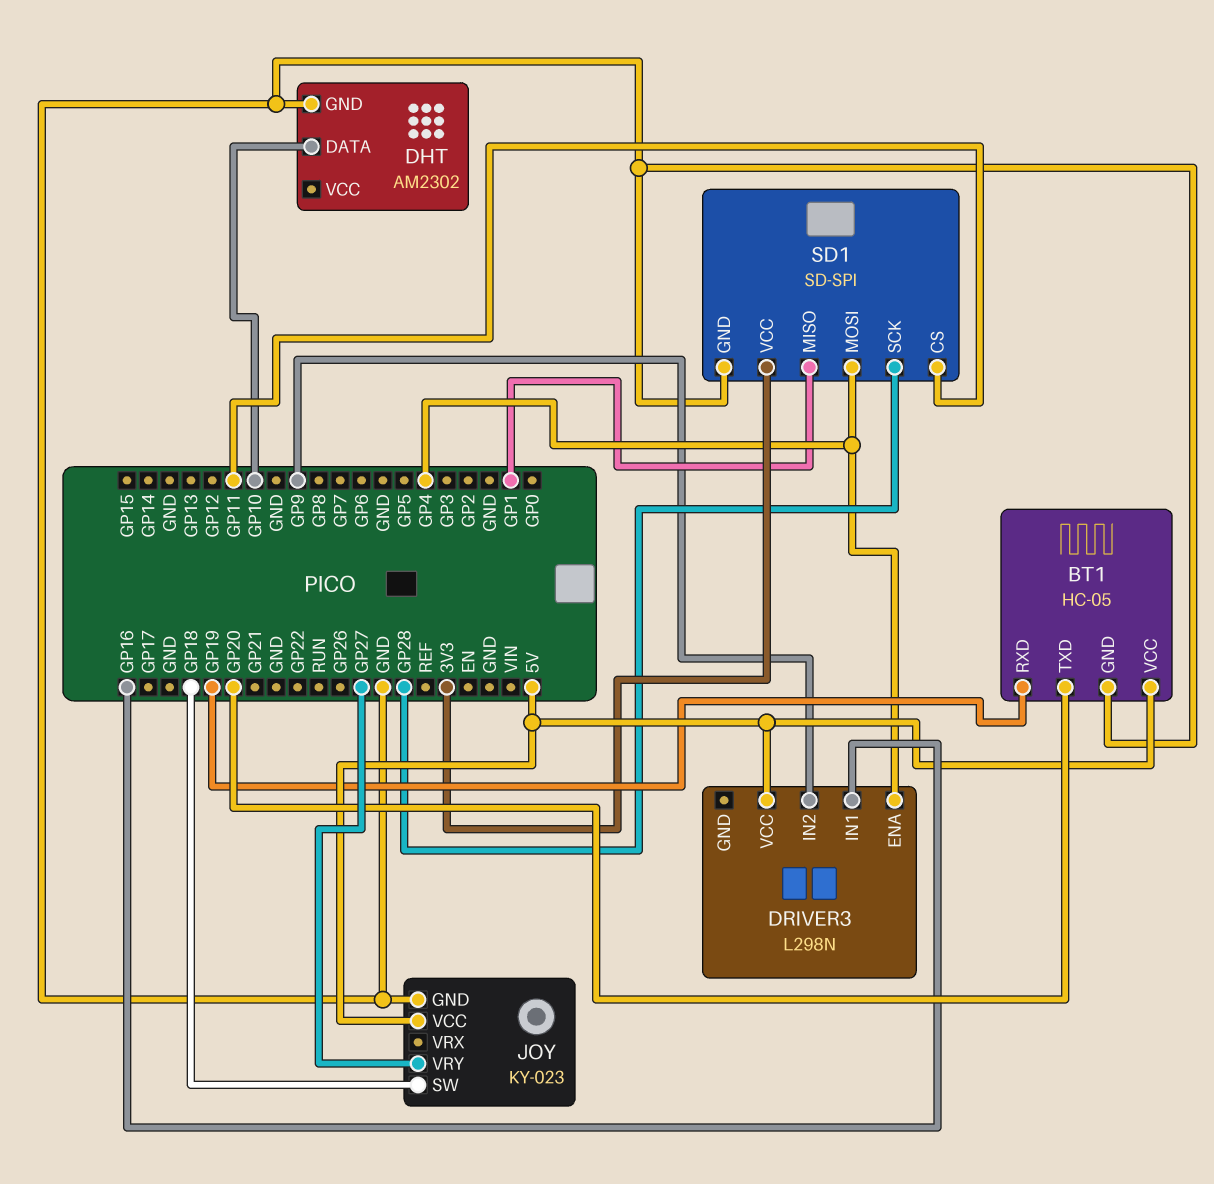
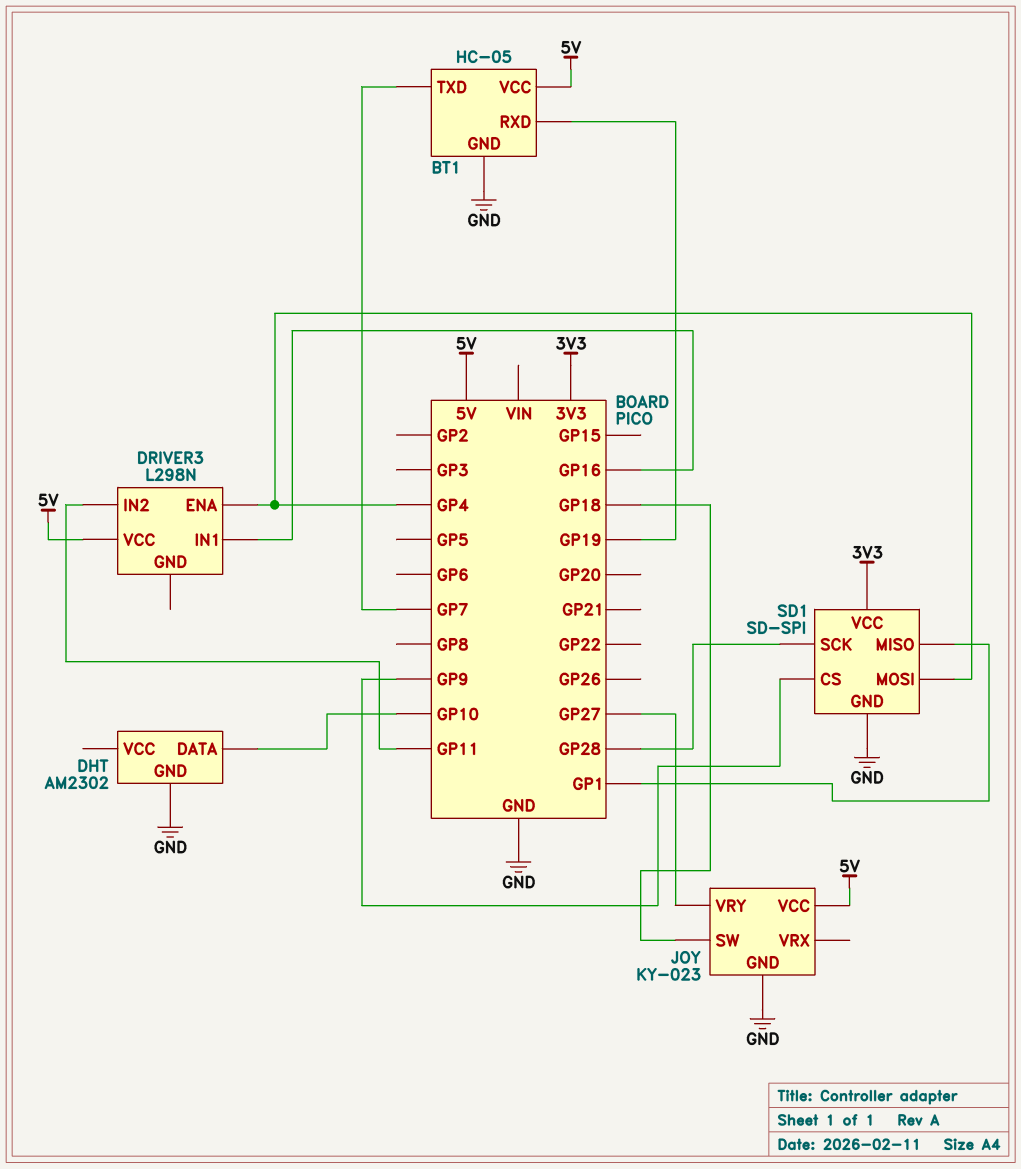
BT1 pin TXD: GP20 -> GP7
DRIVER3 pin IN2: GP9 -> GP11
SD1 pin CS: GP11 -> GP9

